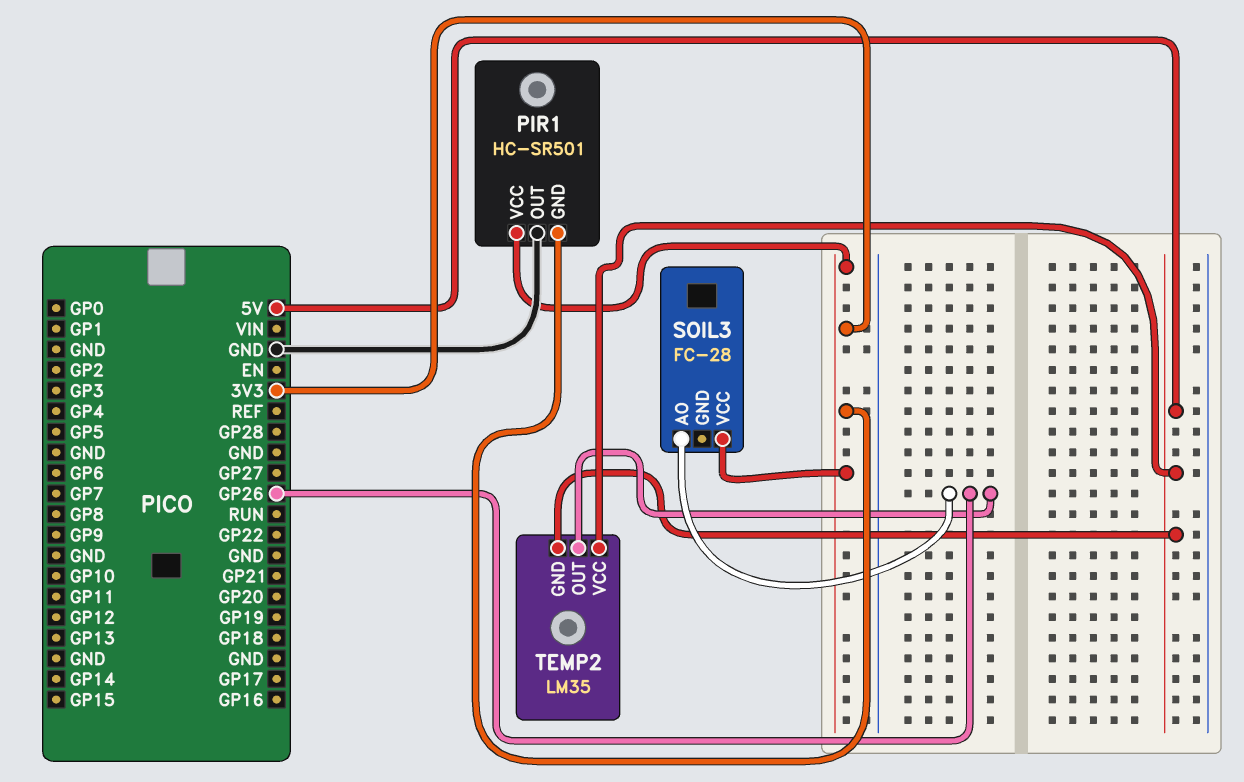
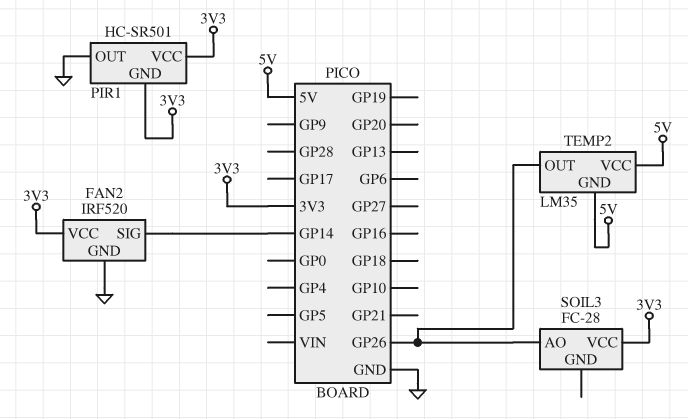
FAN2: none -> IRF520
FAN2 pin GND: none -> GND
FAN2 pin SIG: none -> GP14
FAN2 pin VCC: none -> 3V3

